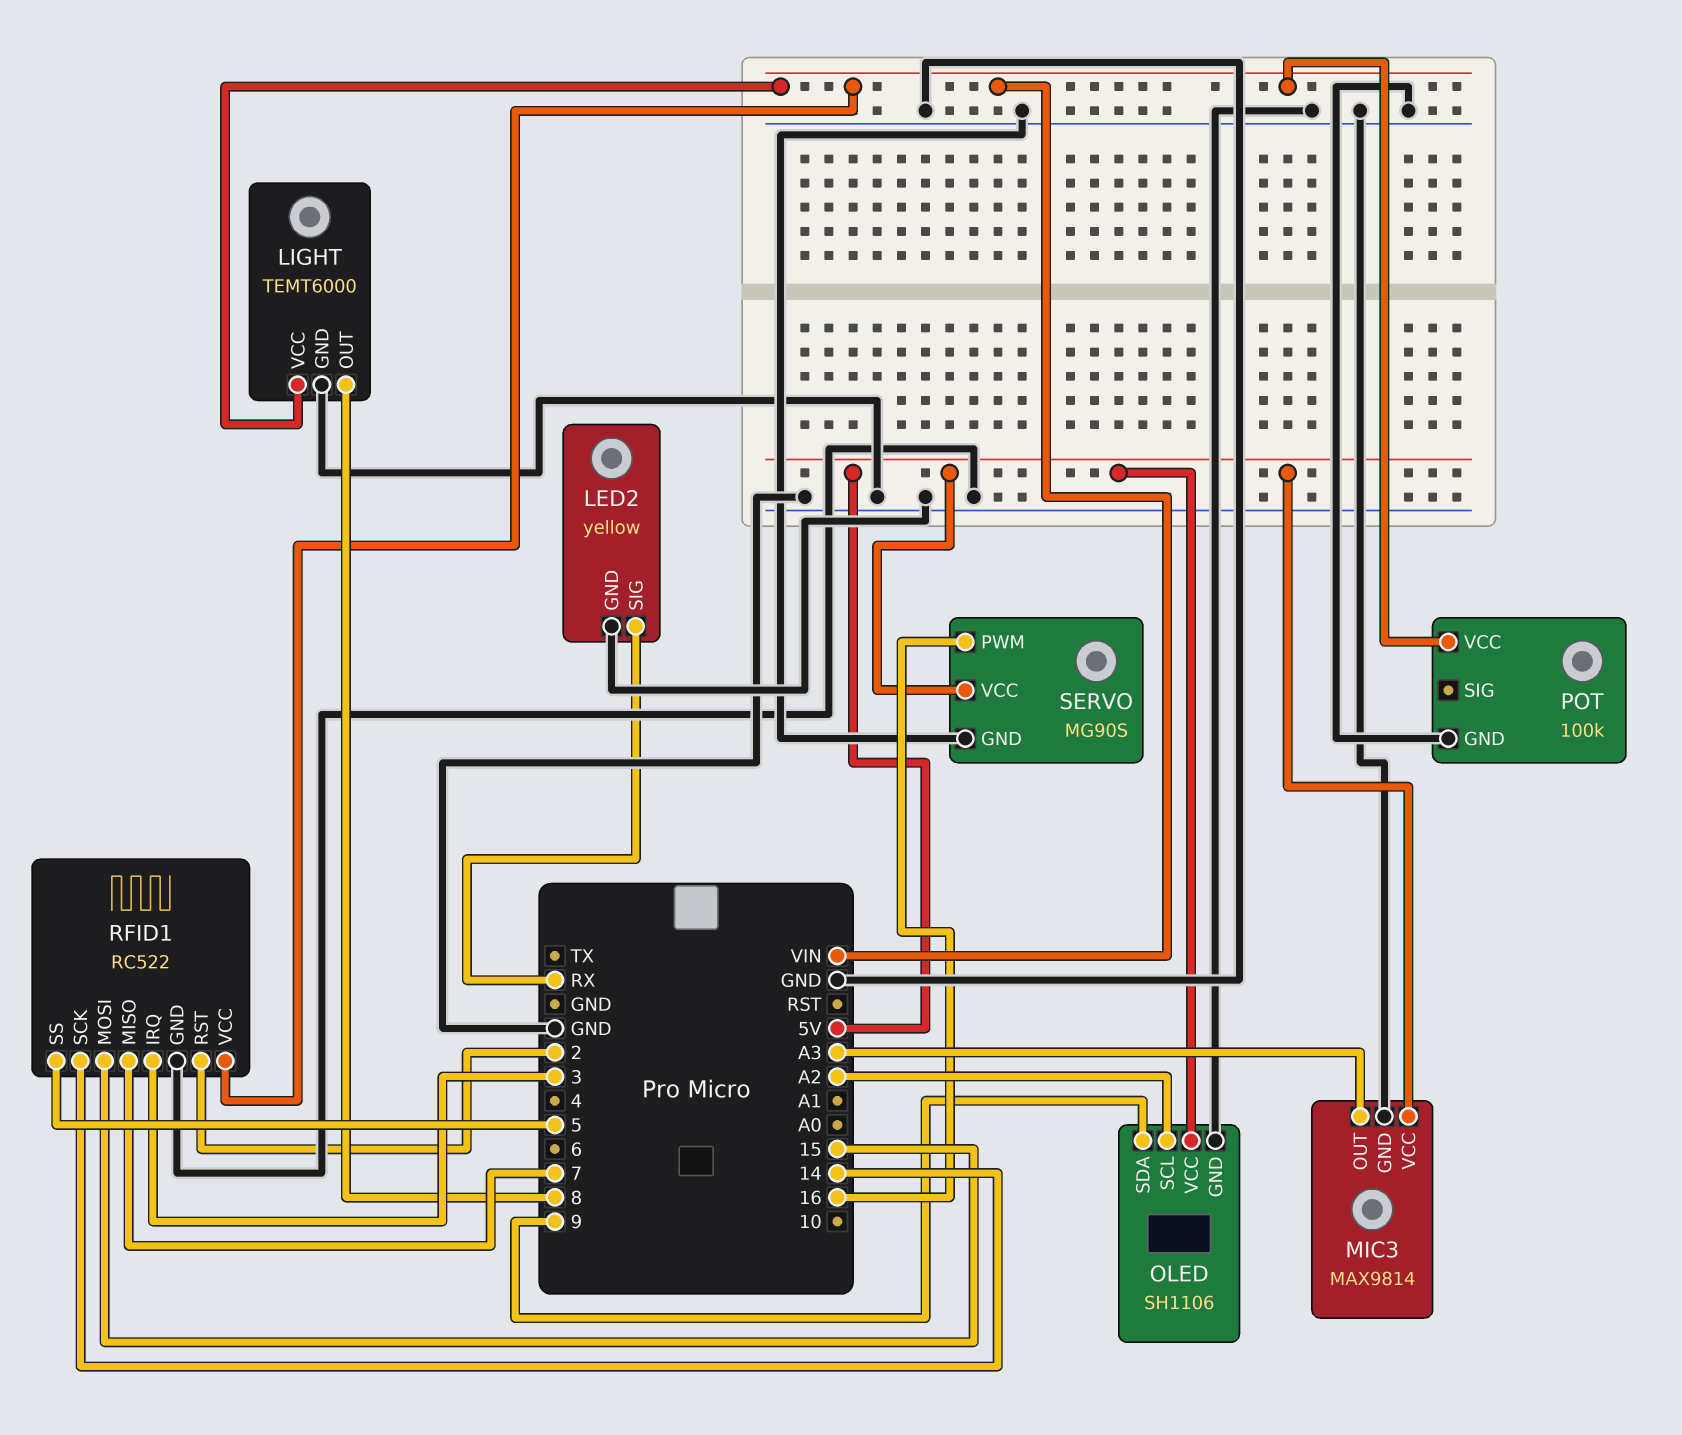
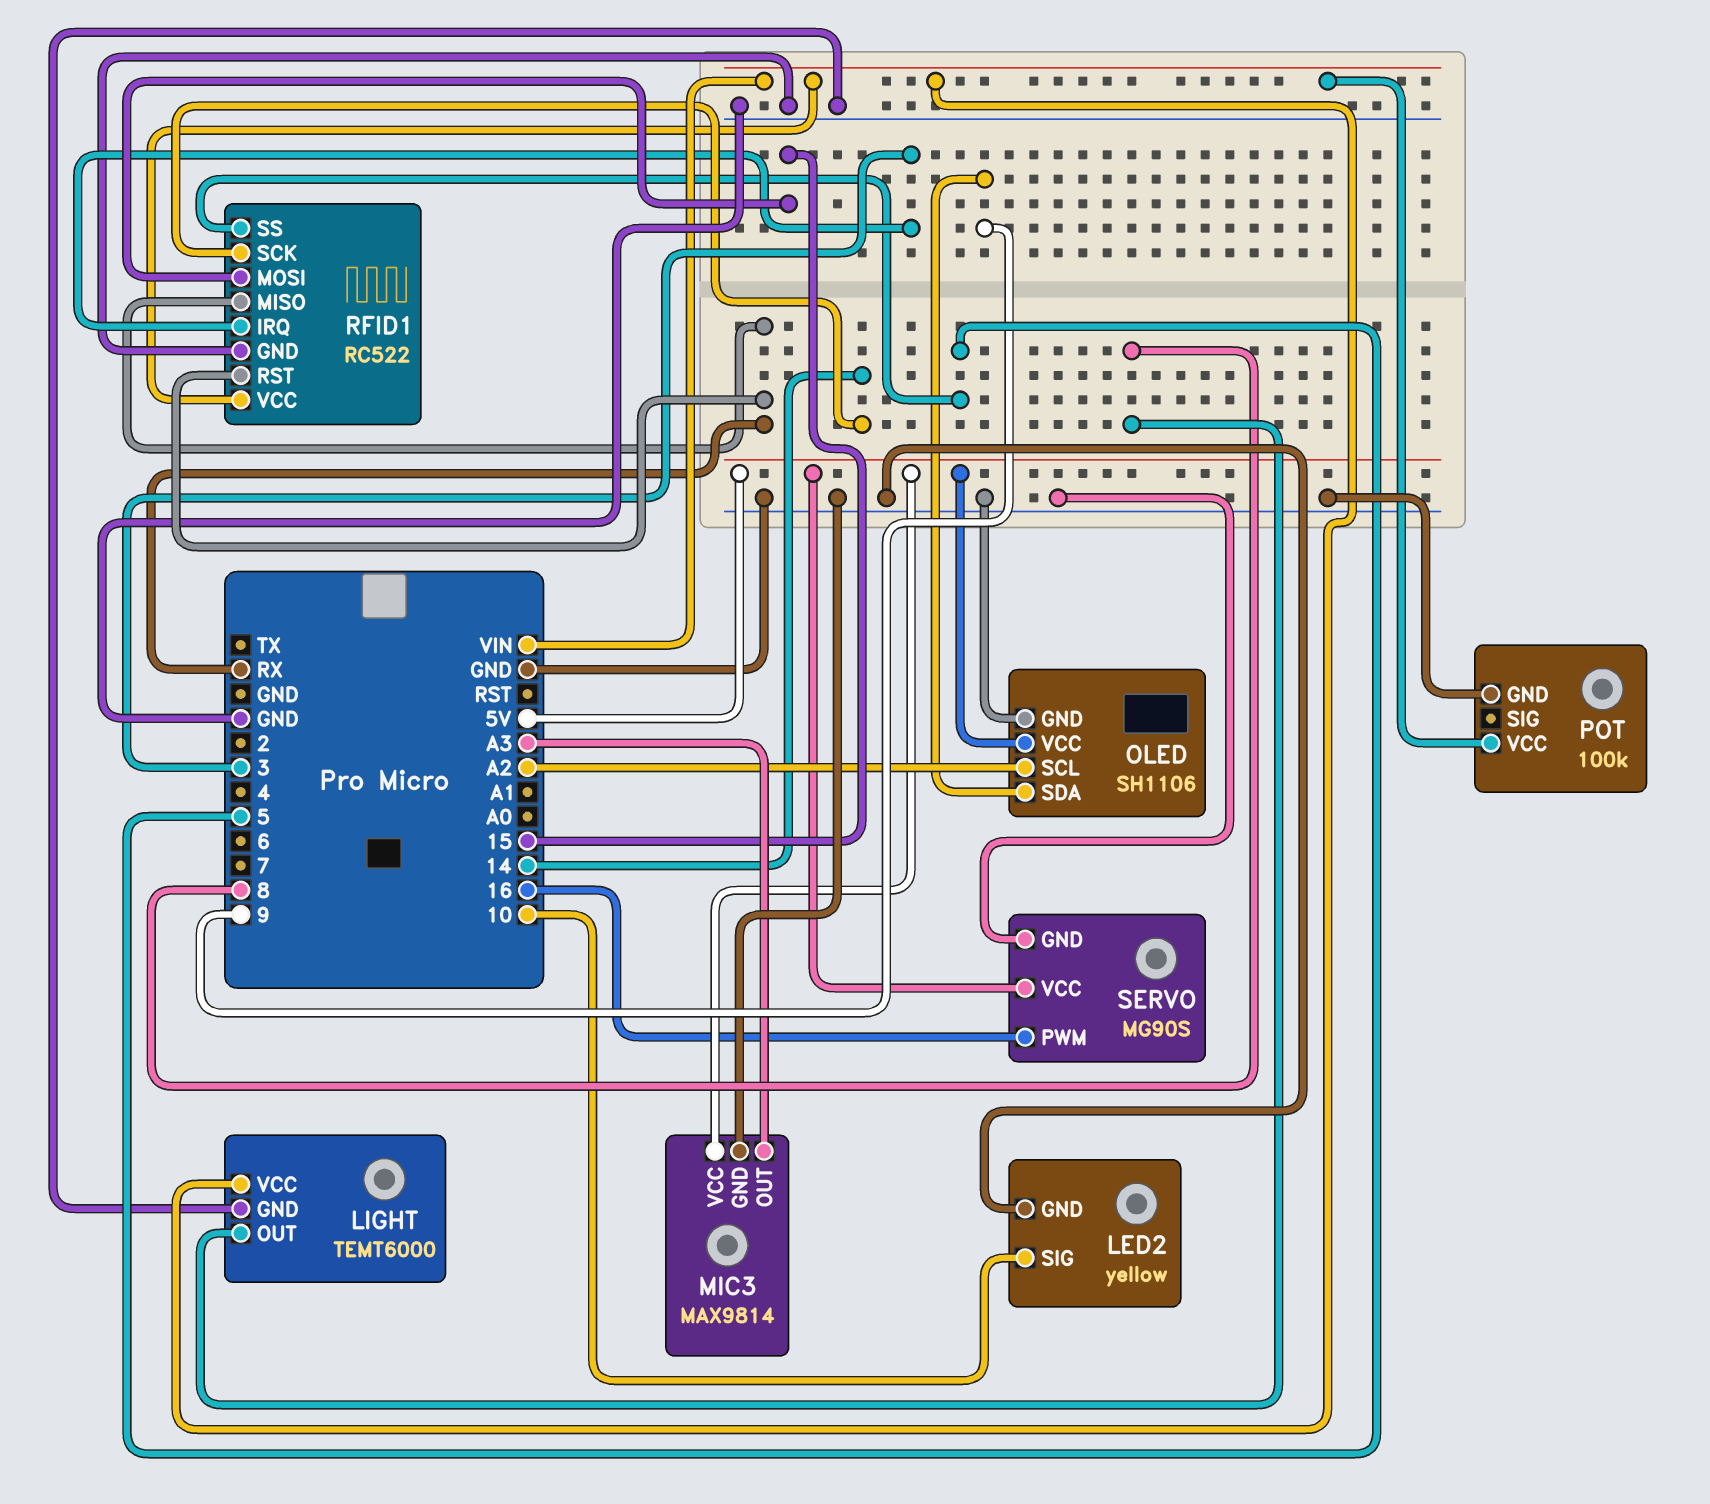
LED2 pin SIG: RX -> 10
RFID1 pin MISO: 7 -> RX
RFID1 pin RST: 2 -> RX

